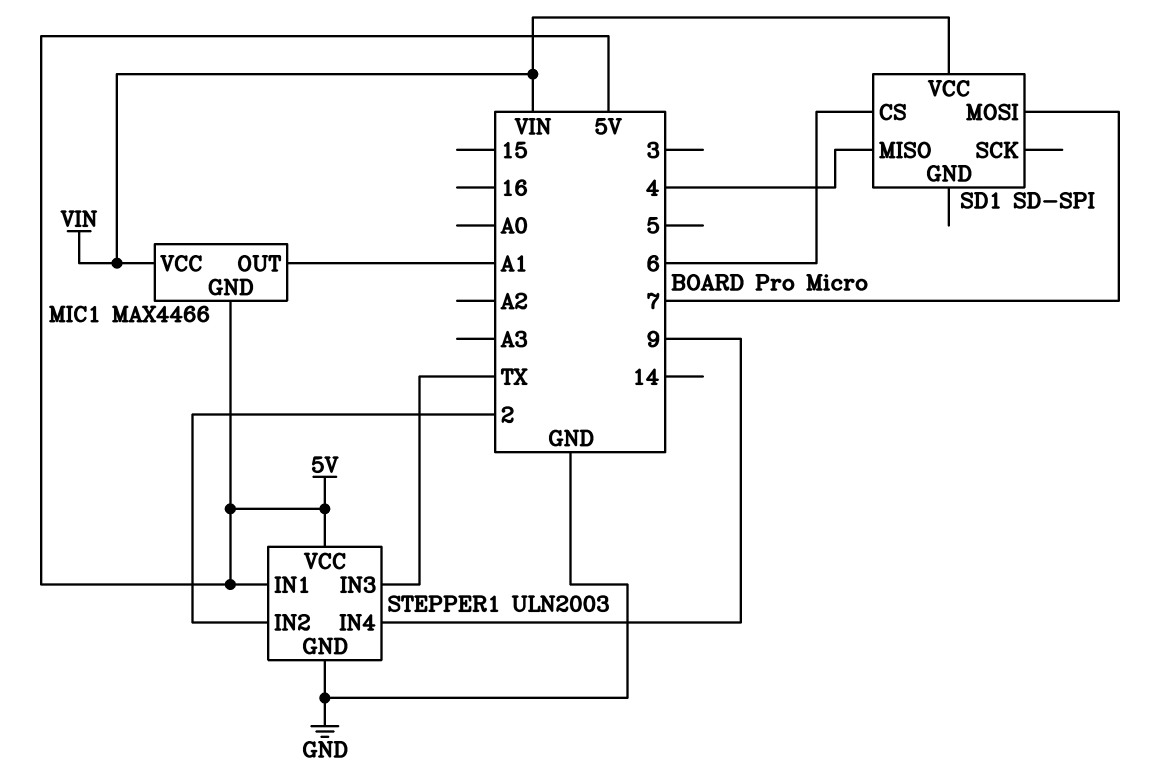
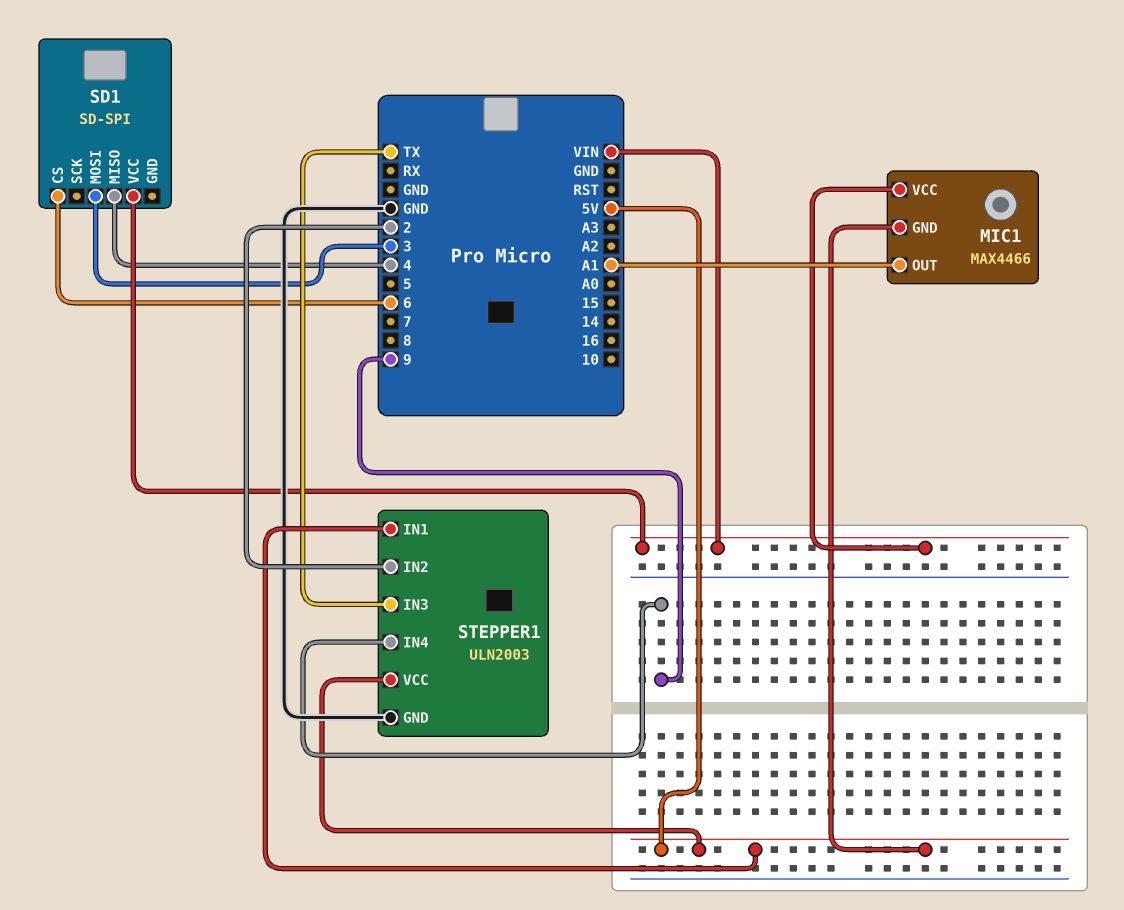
SD1 pin MOSI: 7 -> 3

